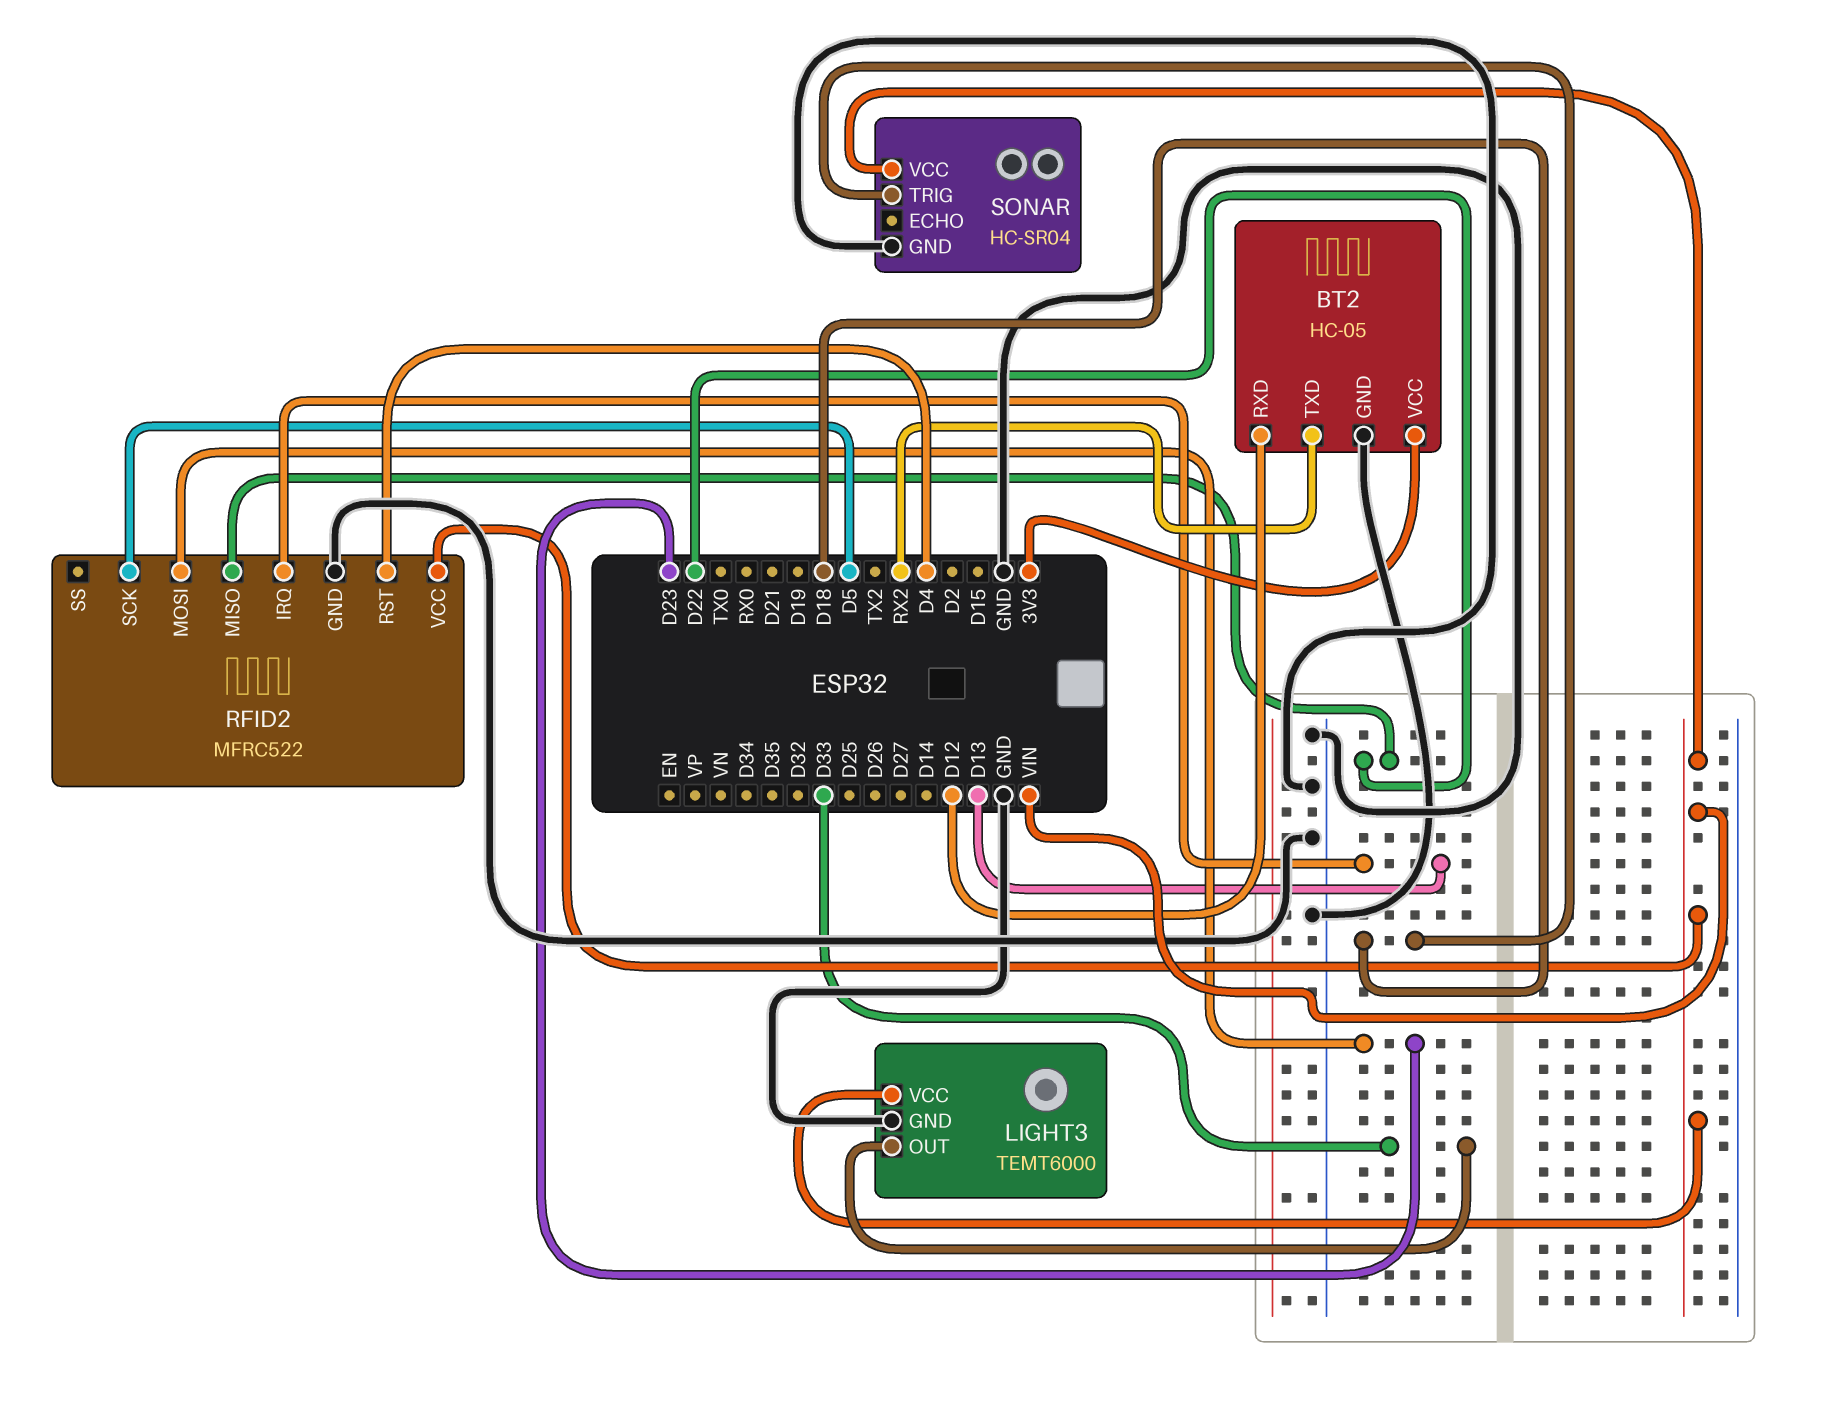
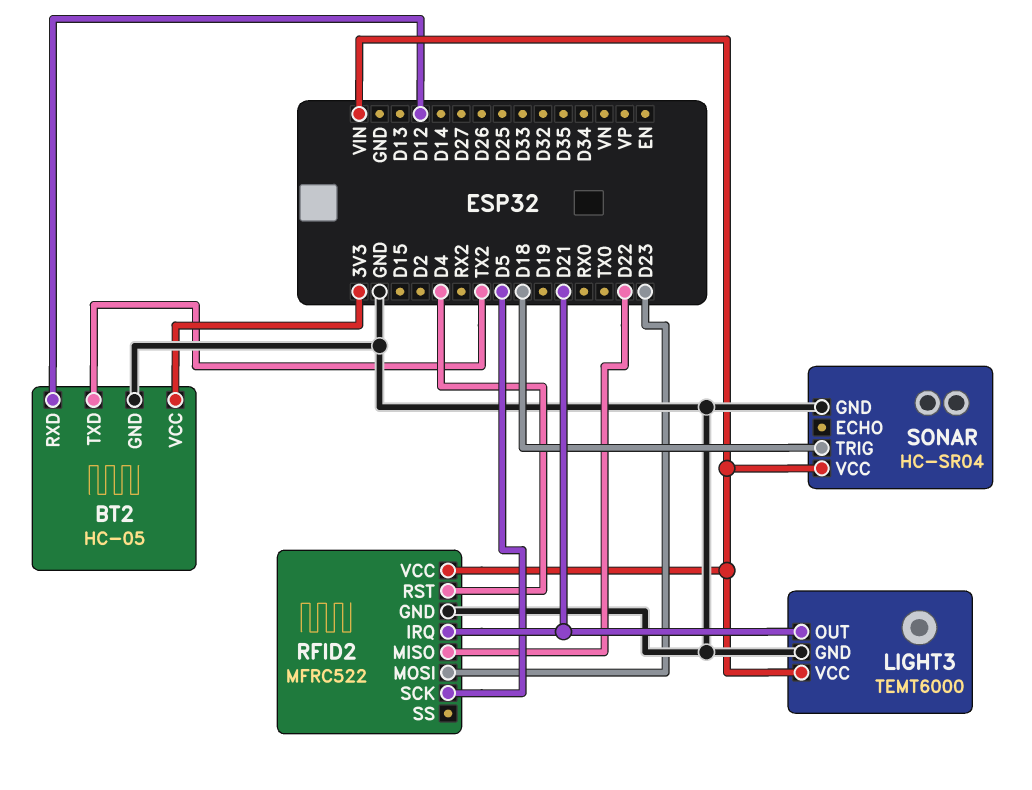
BT2 pin TXD: RX2 -> TX2
LIGHT3 pin OUT: D33 -> D21
RFID2 pin IRQ: D13 -> D21

